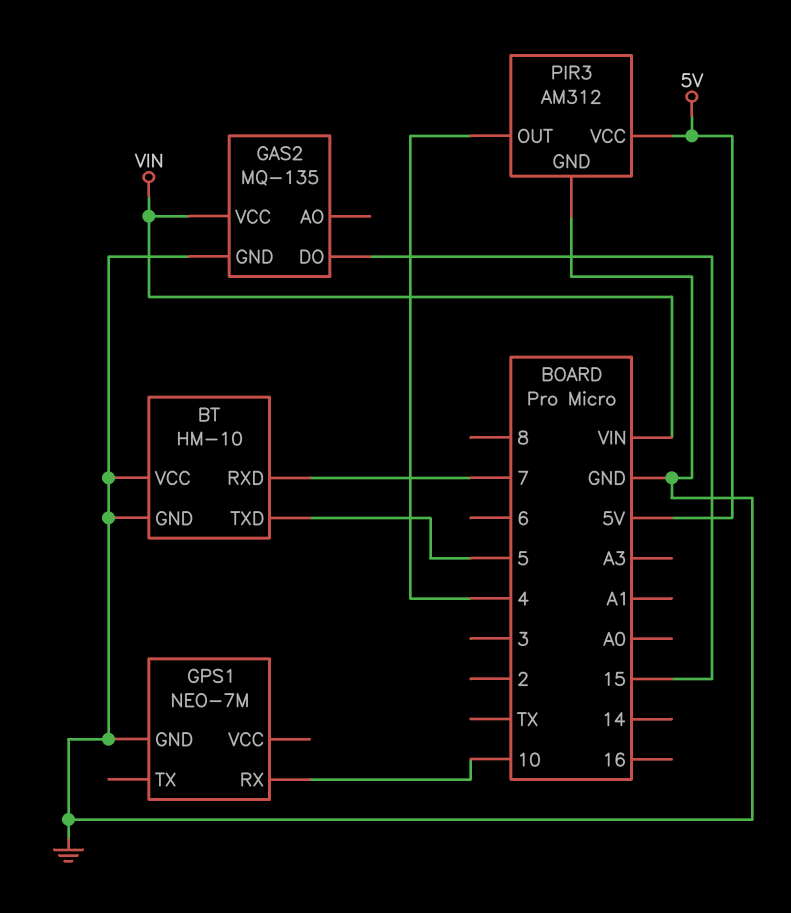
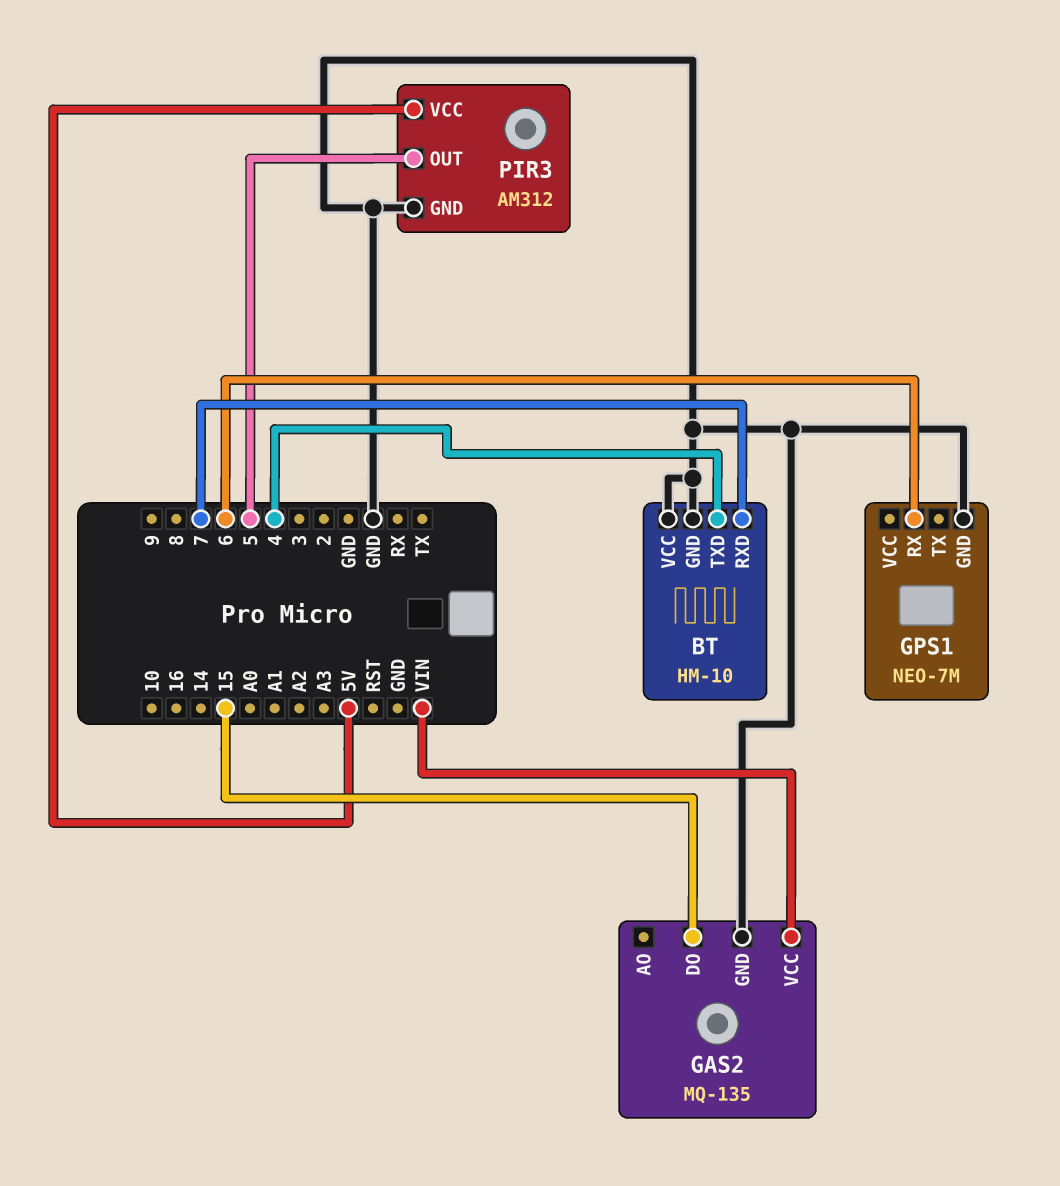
BT pin TXD: 5 -> 4
GPS1 pin RX: 10 -> 6
PIR3 pin OUT: 4 -> 5

